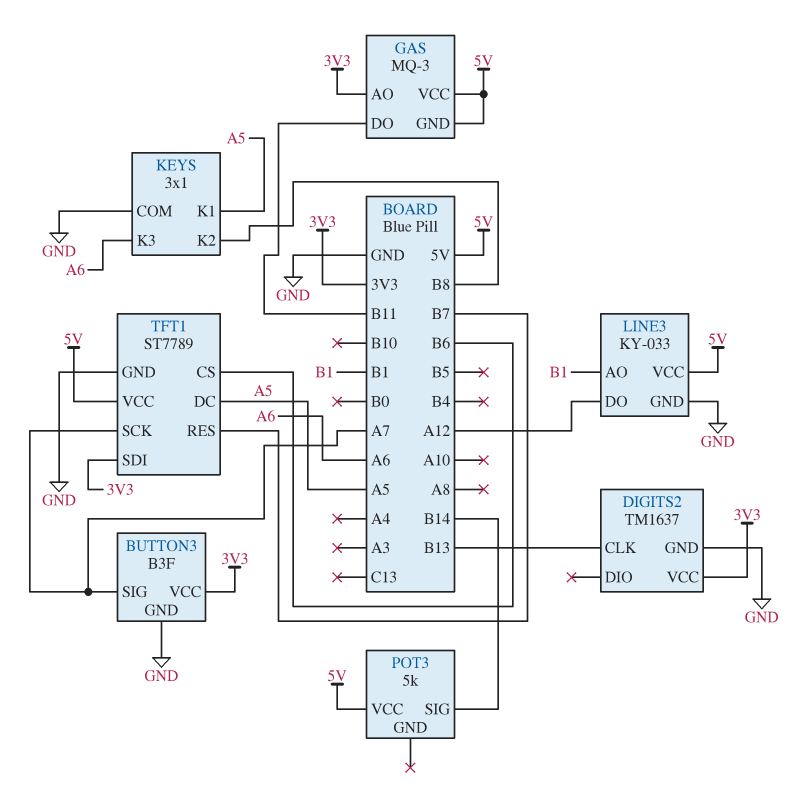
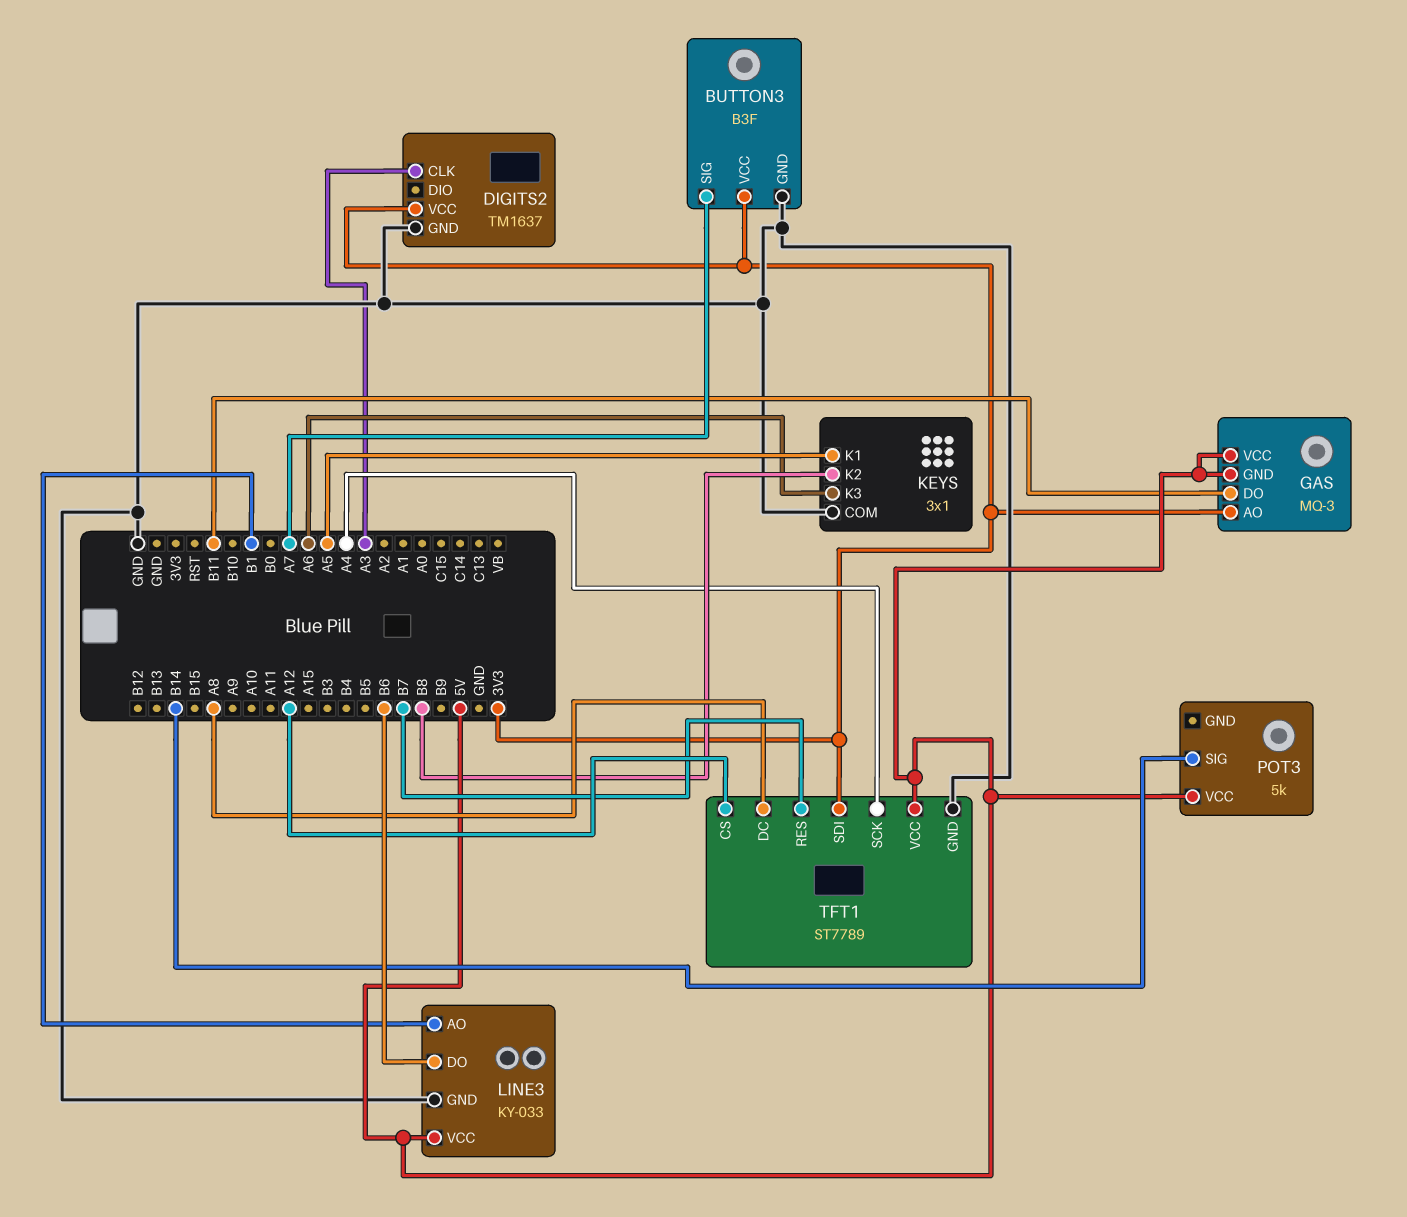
DIGITS2 pin CLK: B13 -> A3
LINE3 pin DO: A12 -> B6
TFT1 pin CS: B6 -> A12
TFT1 pin DC: A5 -> A8
TFT1 pin SCK: A7 -> A4

